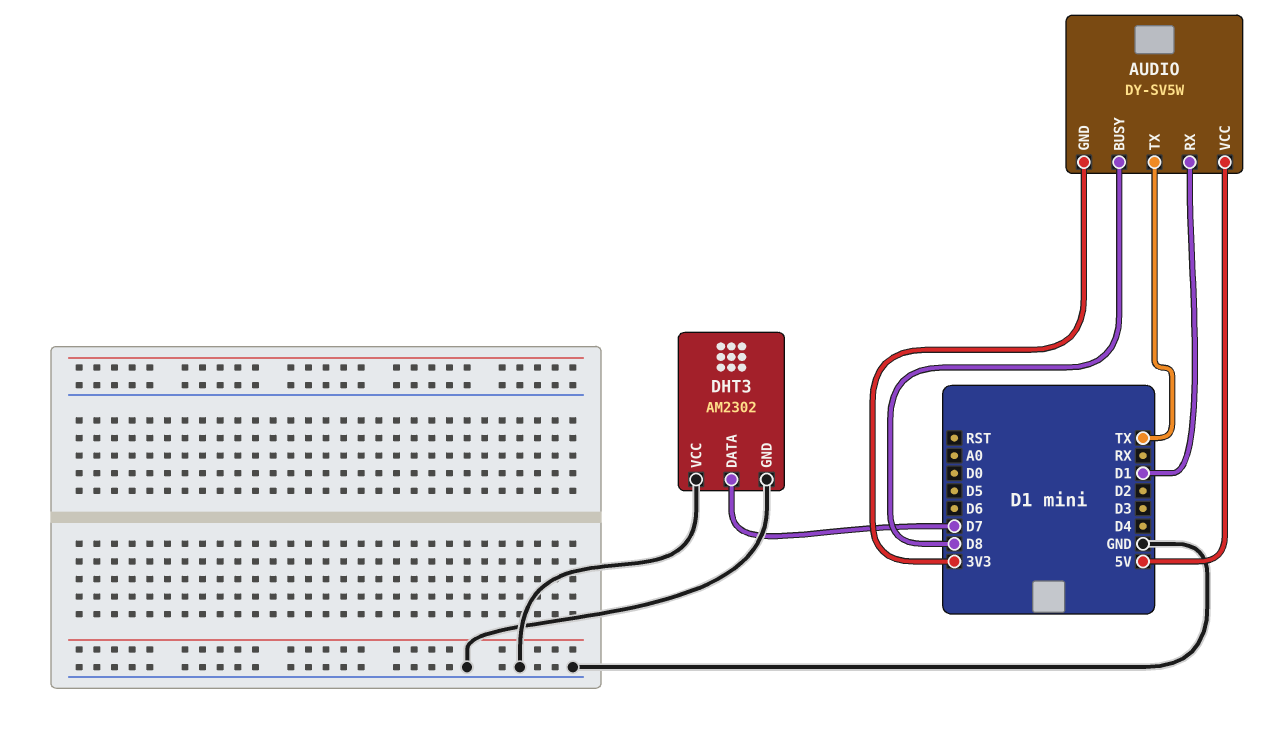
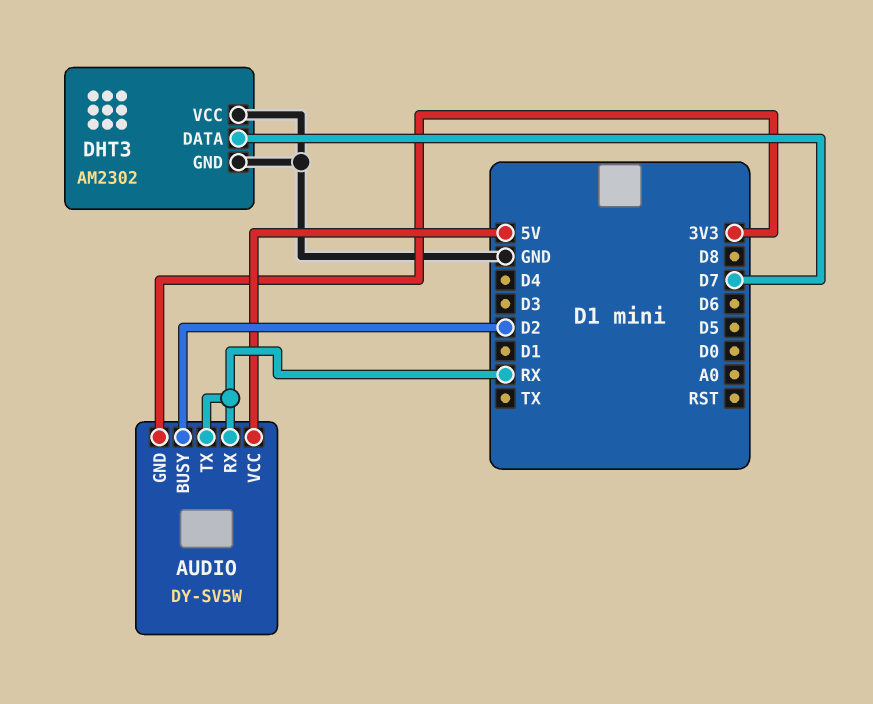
AUDIO pin BUSY: D8 -> D2
AUDIO pin RX: D1 -> RX
AUDIO pin TX: TX -> RX

